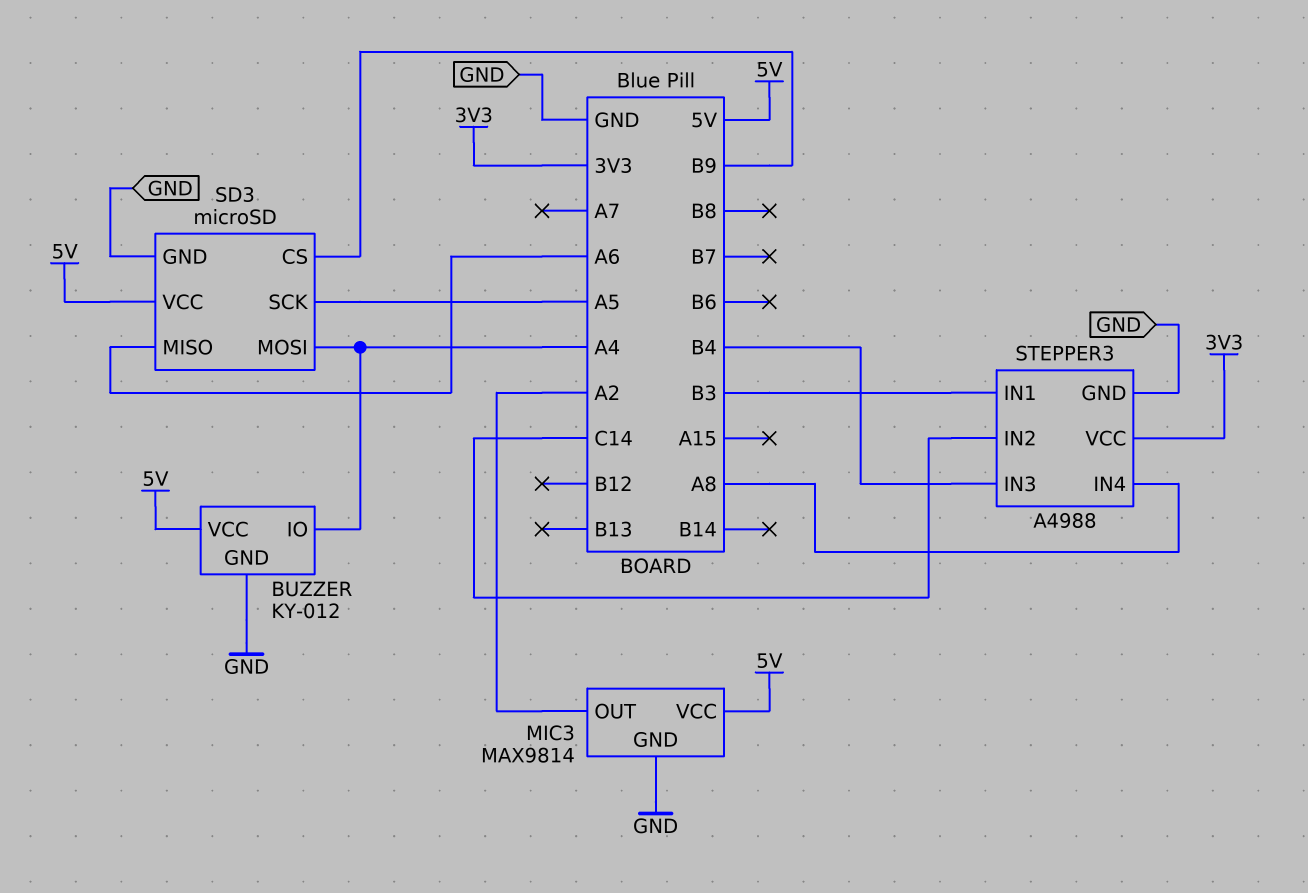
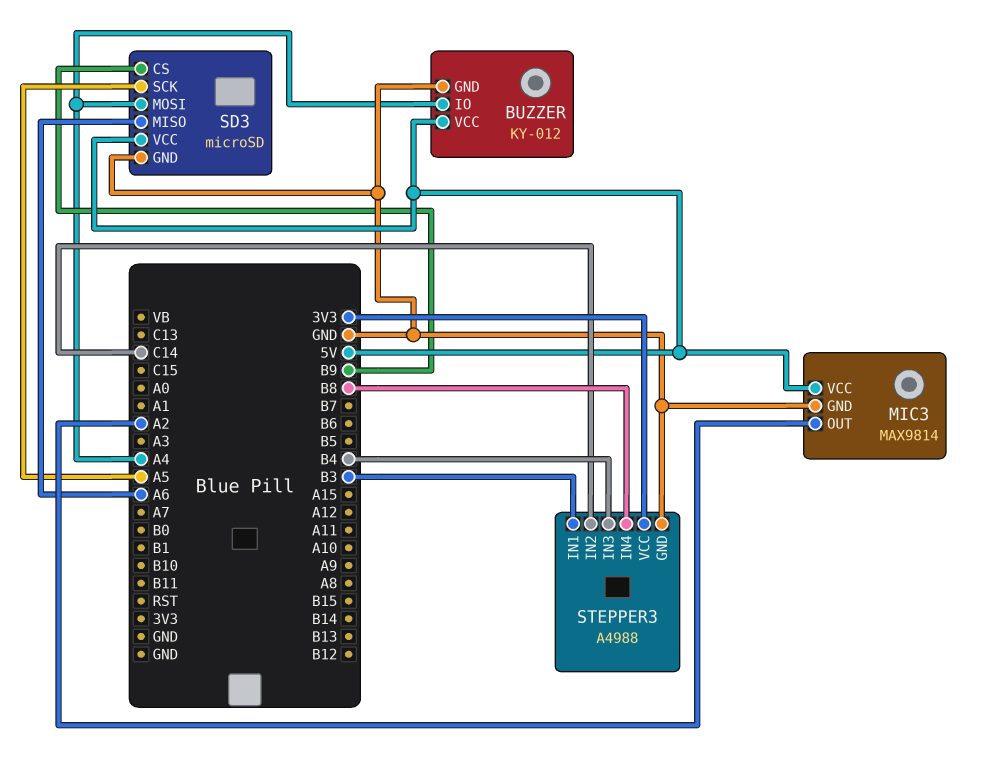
STEPPER3 pin IN4: A8 -> B8

